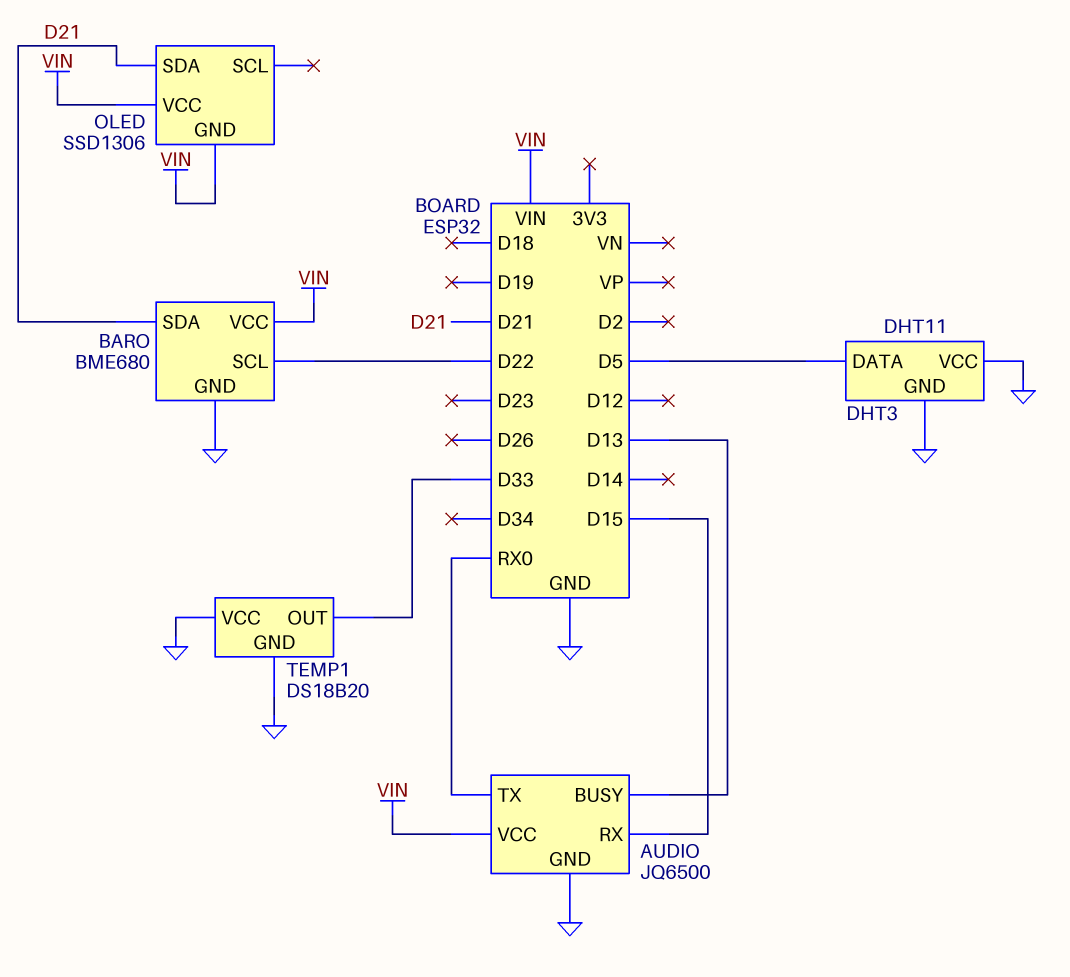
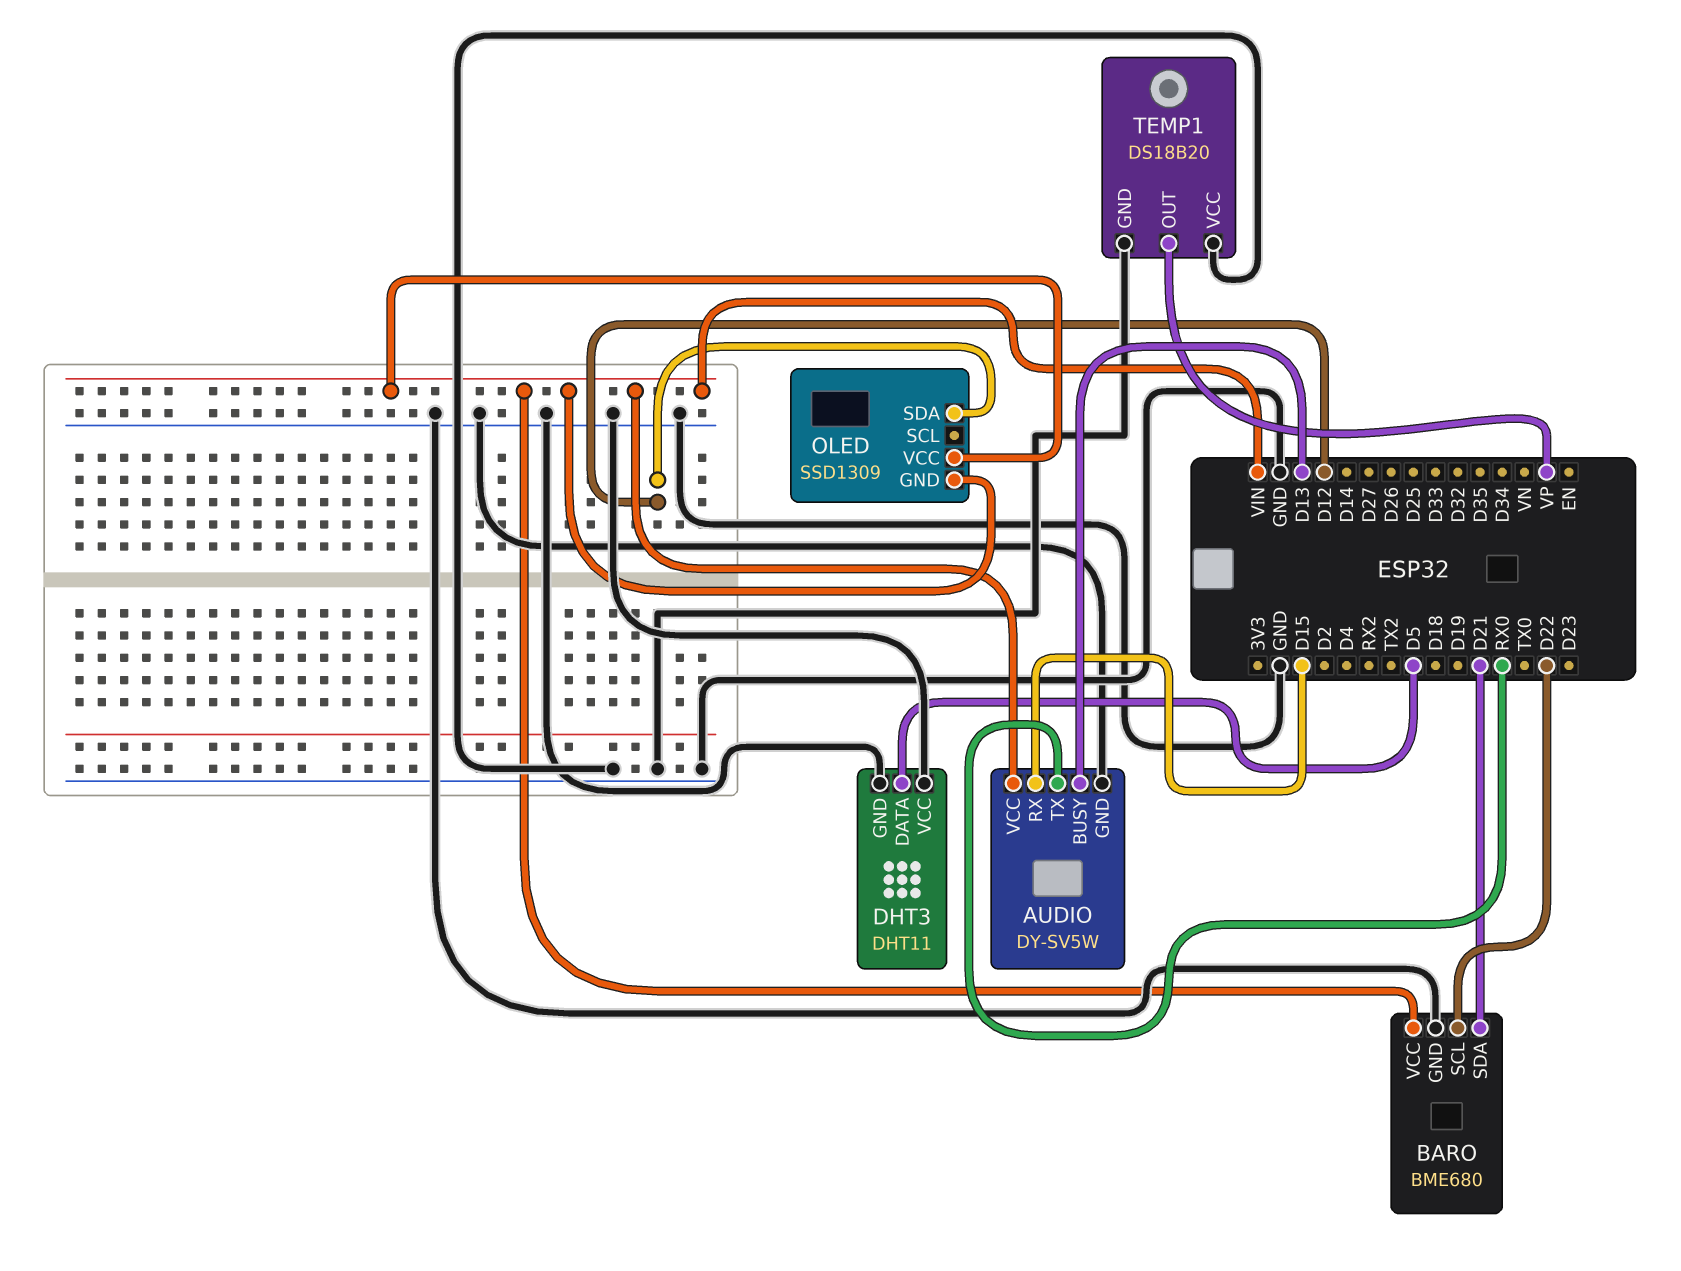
AUDIO: JQ6500 -> DY-SV5W
OLED: SSD1306 -> SSD1309
OLED pin SDA: D21 -> D12
TEMP1 pin OUT: D33 -> VP

